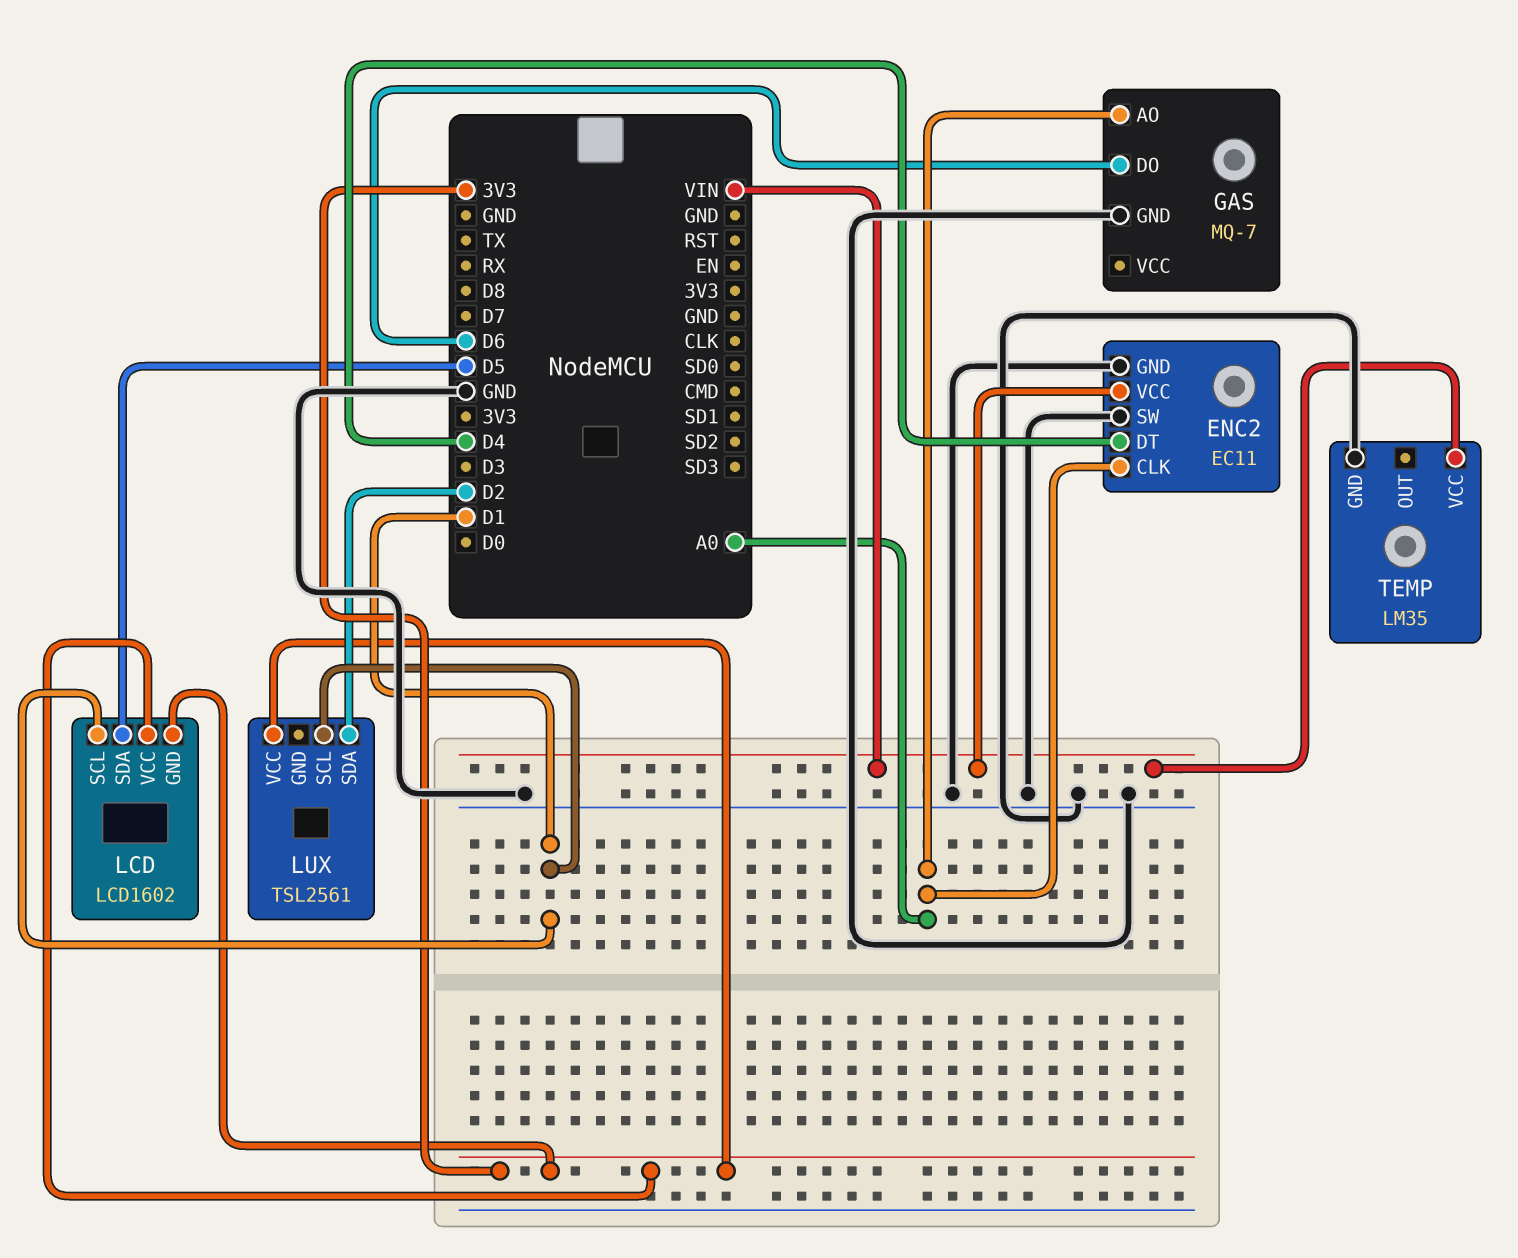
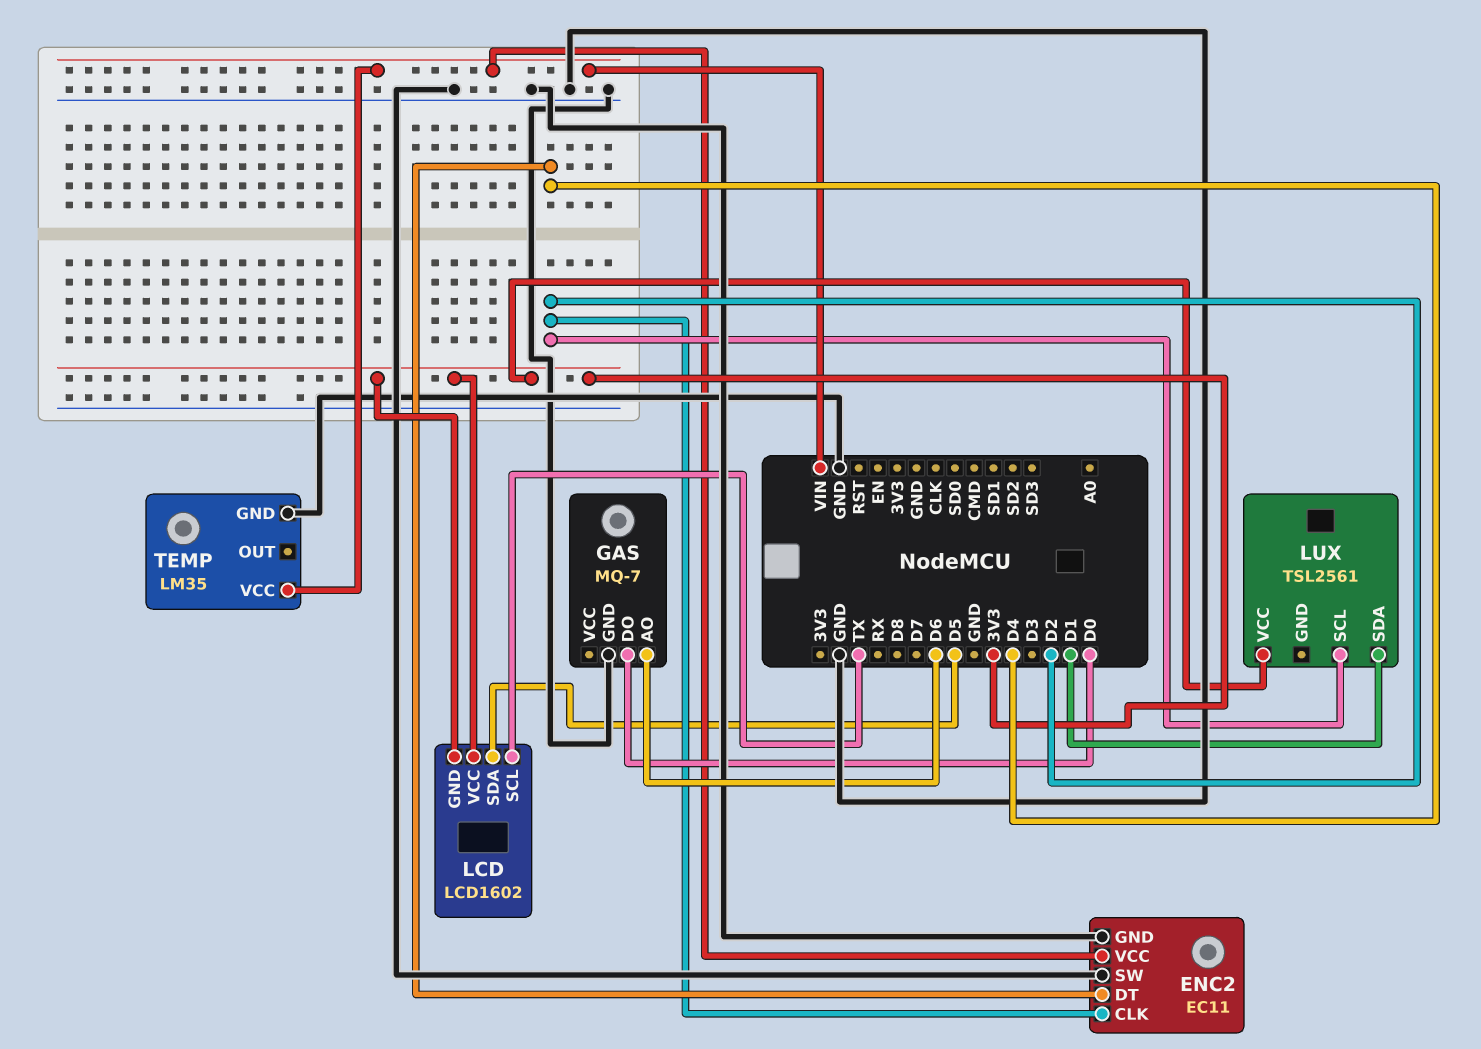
ENC2 pin CLK: A0 -> D2
GAS pin AO: A0 -> D6
GAS pin DO: D6 -> D0
LCD pin SCL: D1 -> TX
LUX pin SCL: D1 -> D2
LUX pin SDA: D2 -> D1

